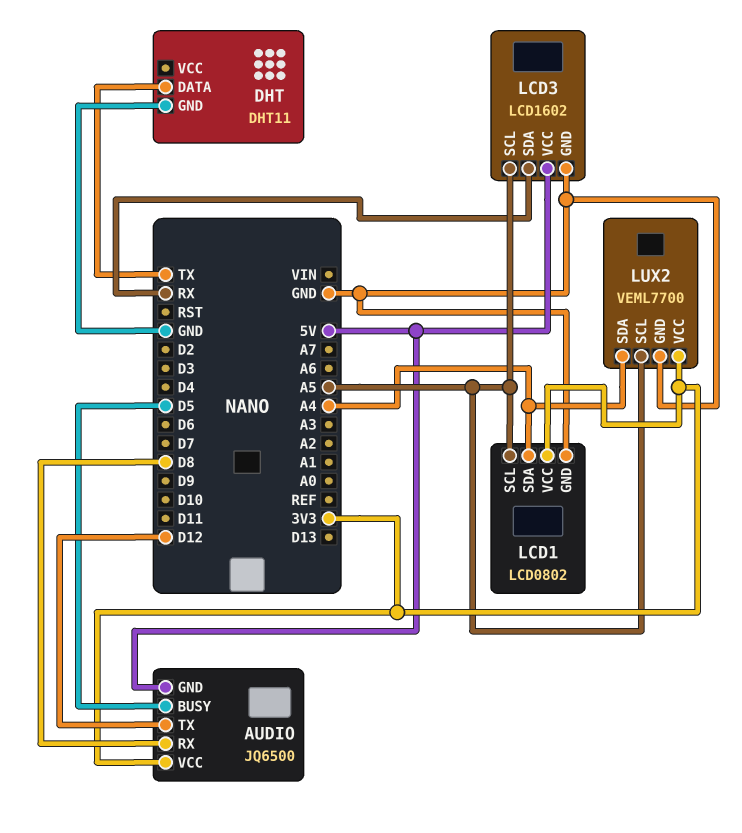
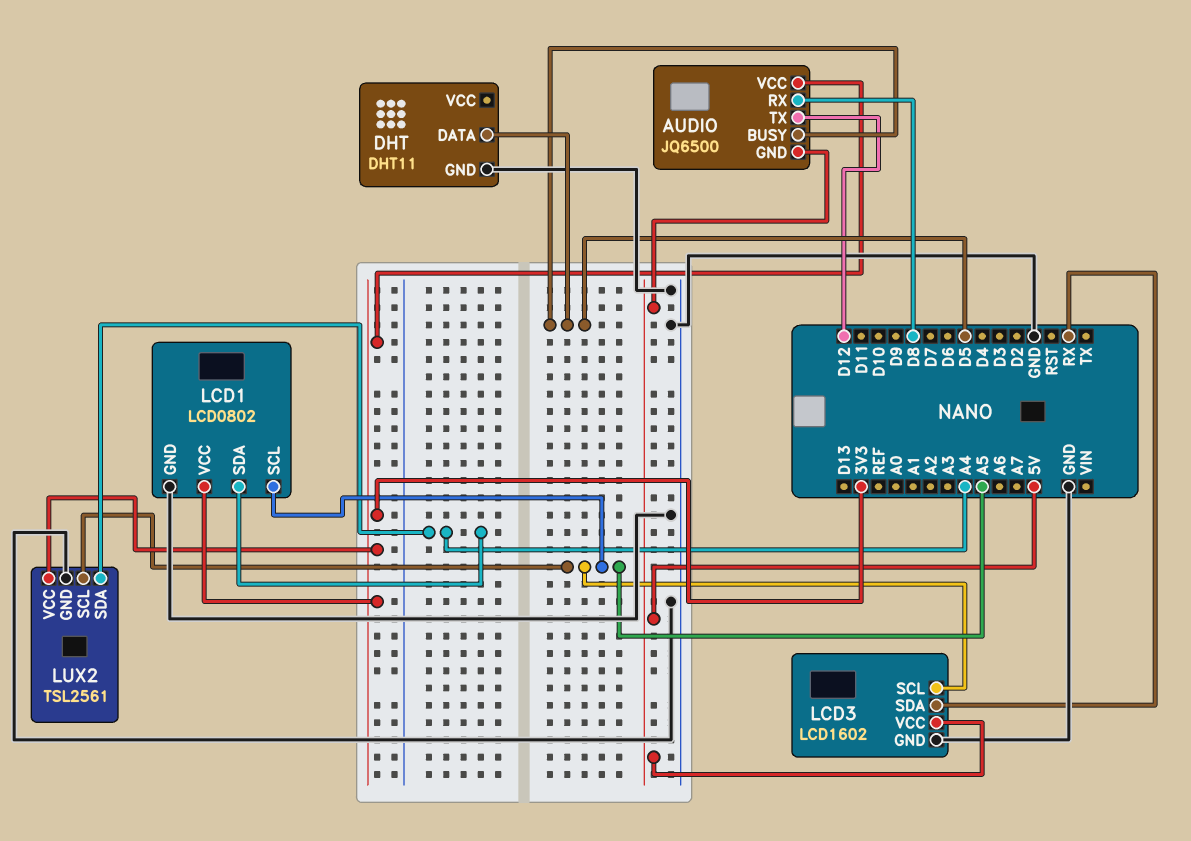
DHT pin DATA: TX -> D5
LUX2: VEML7700 -> TSL2561

